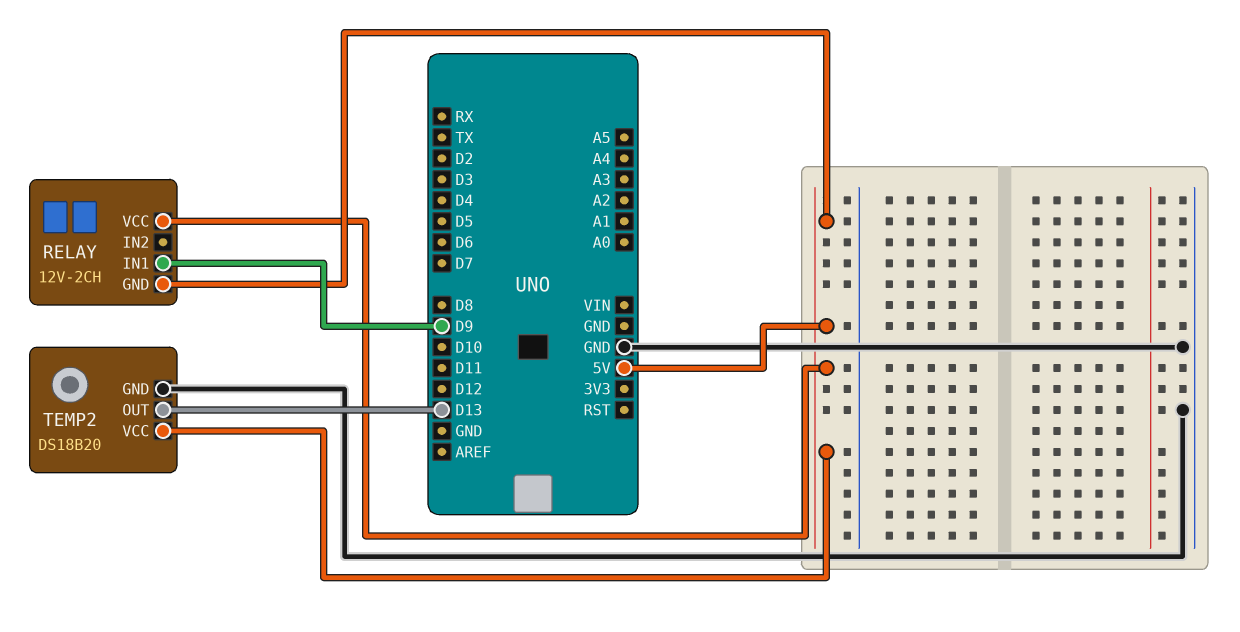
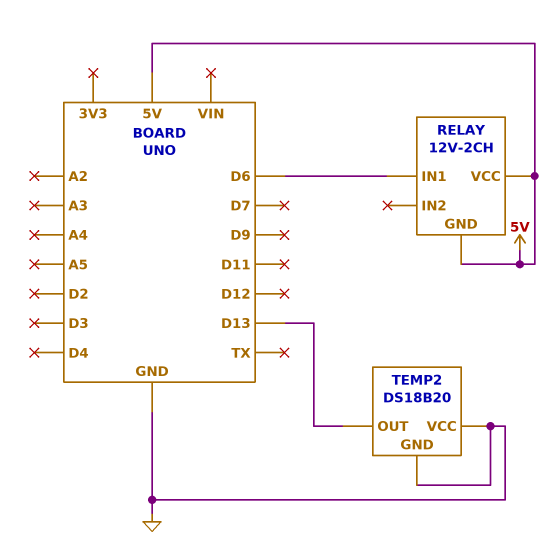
RELAY pin IN1: D9 -> D6
TEMP2 pin VCC: 5V -> GND

